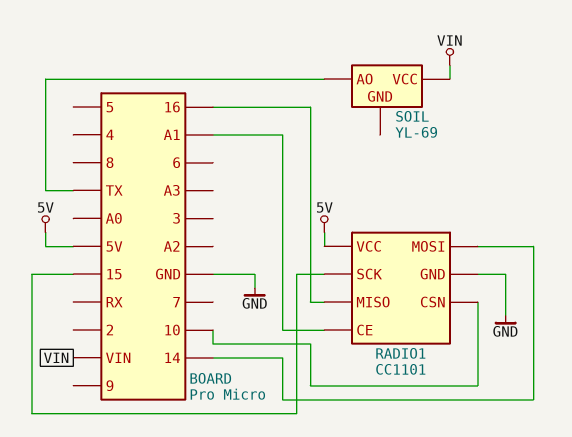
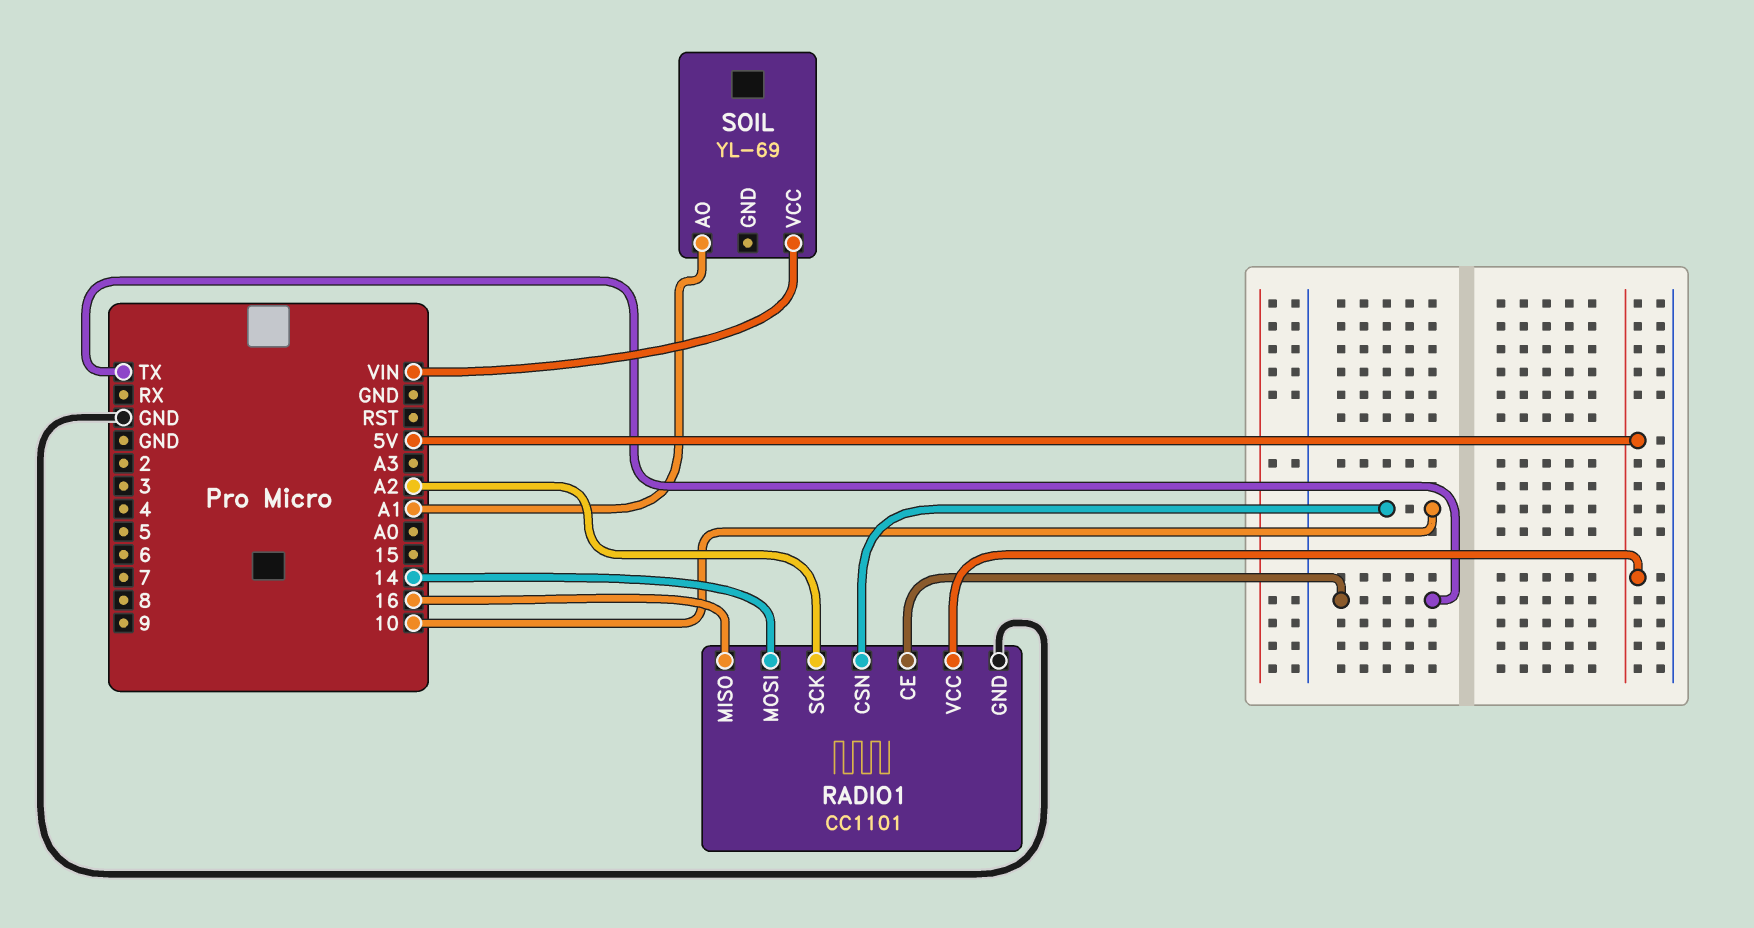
RADIO1 pin CE: A1 -> TX
RADIO1 pin SCK: 15 -> A2
SOIL pin AO: TX -> A1

